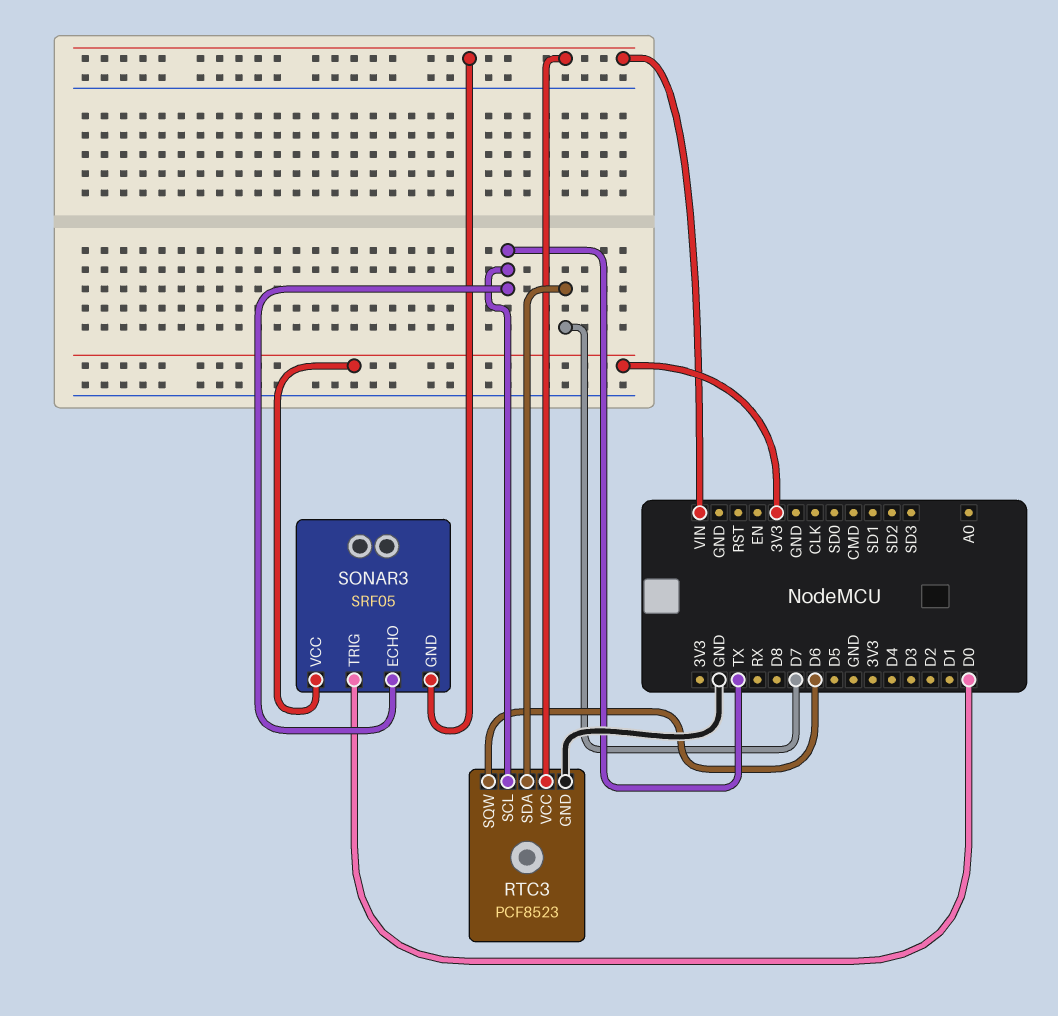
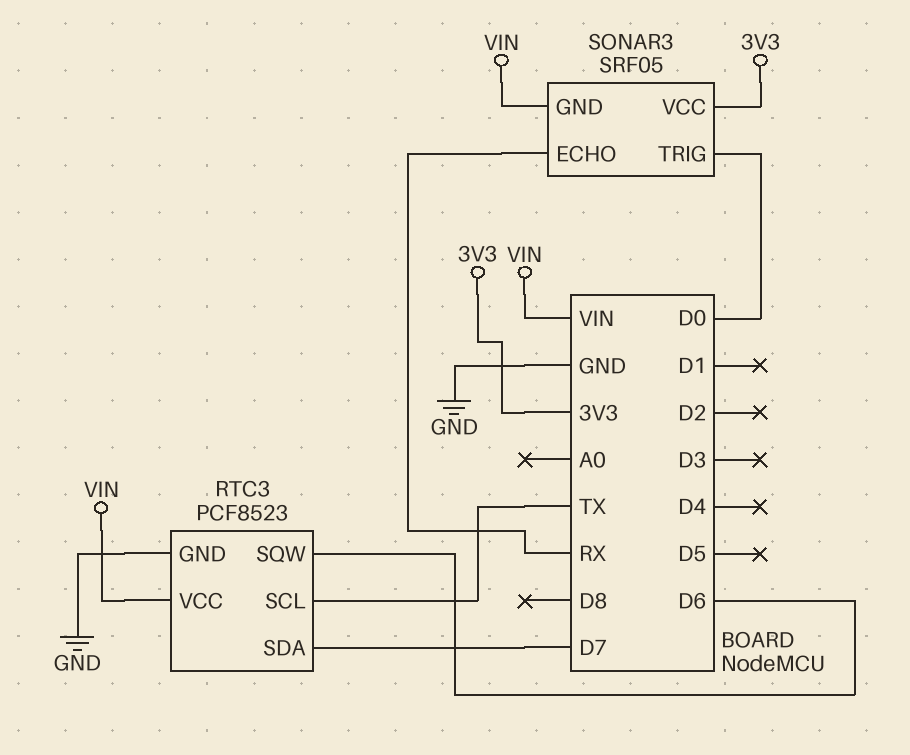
SONAR3 pin ECHO: TX -> RX

